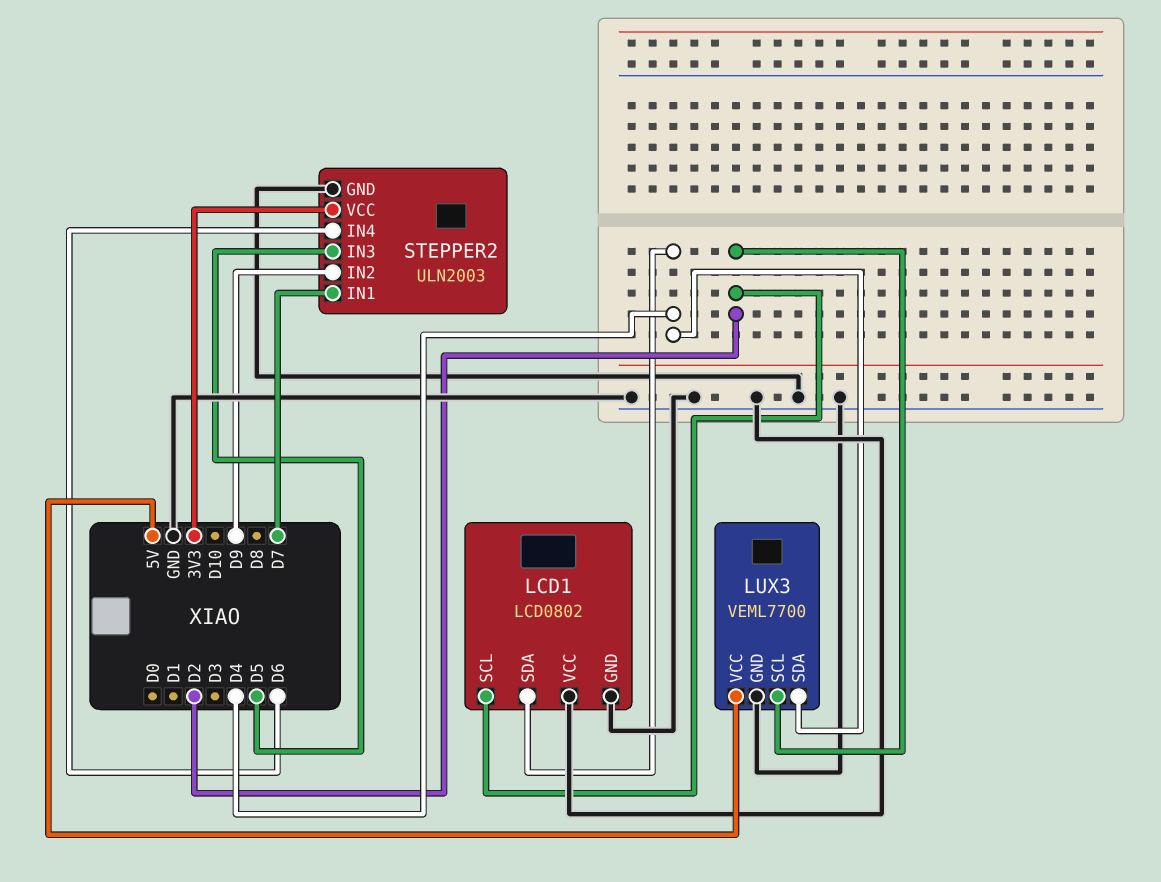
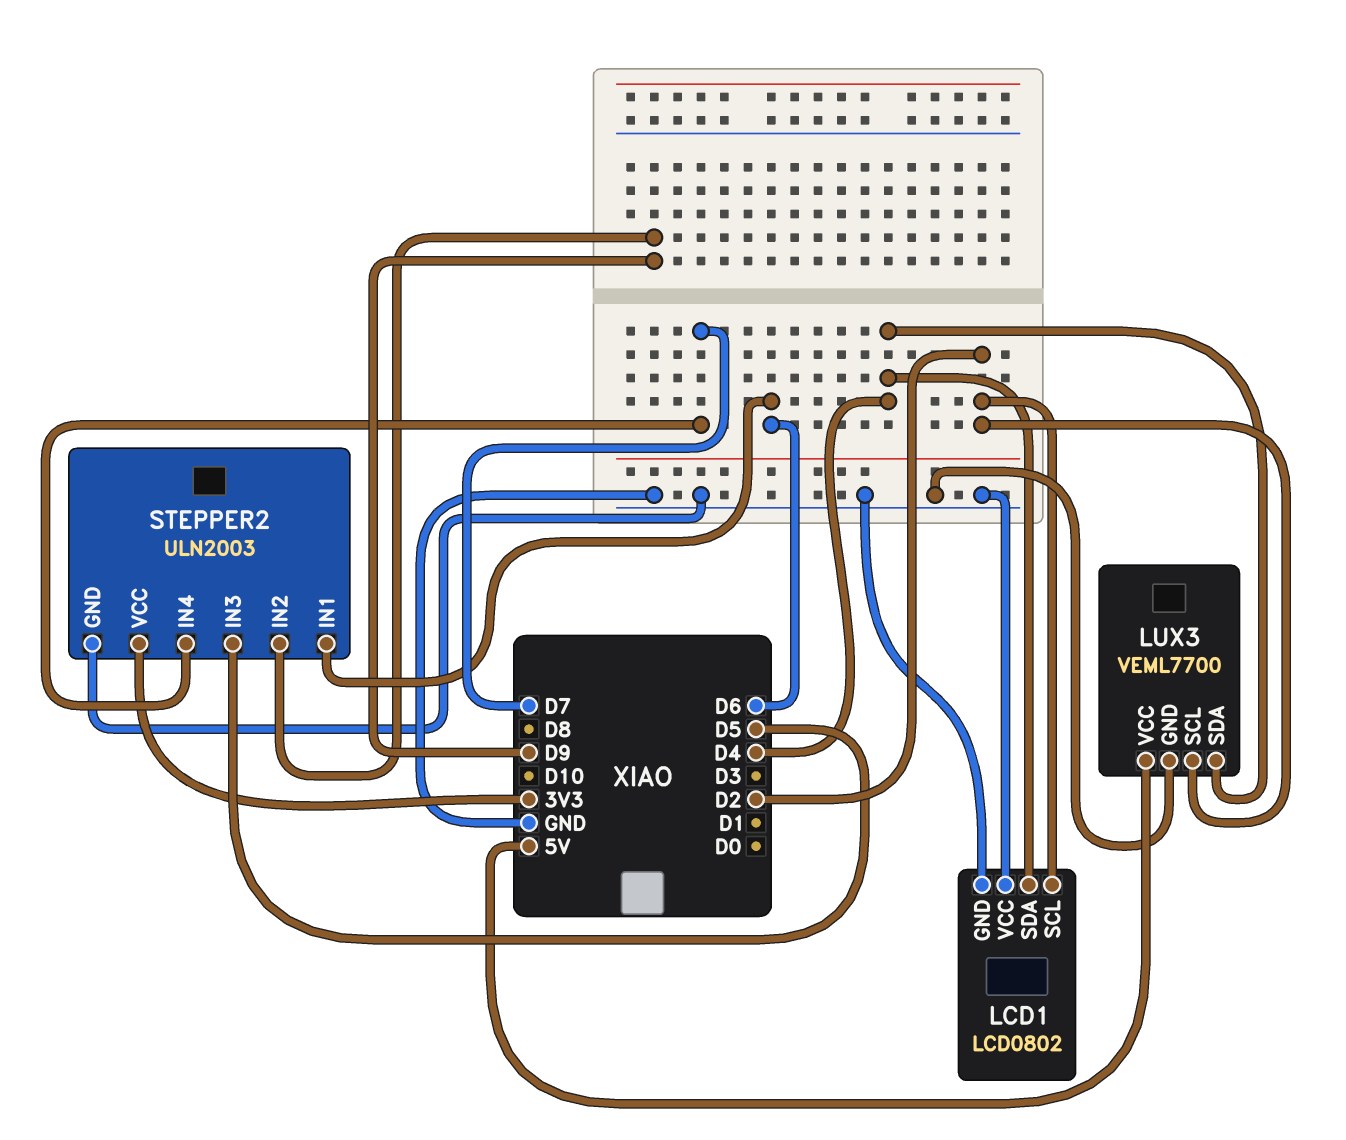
STEPPER2 pin IN1: D7 -> D6
STEPPER2 pin IN4: D6 -> D7

